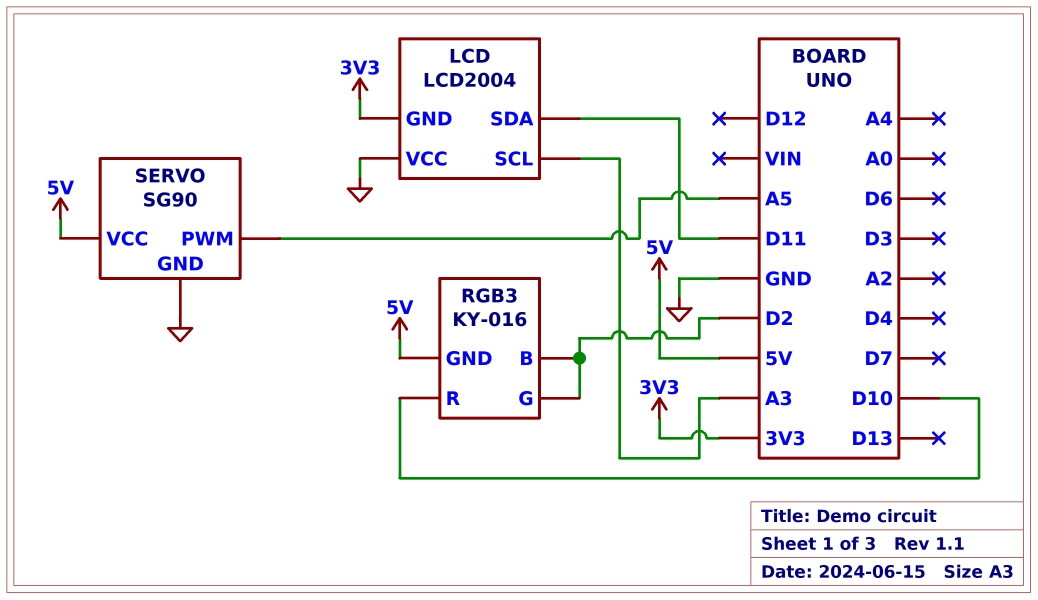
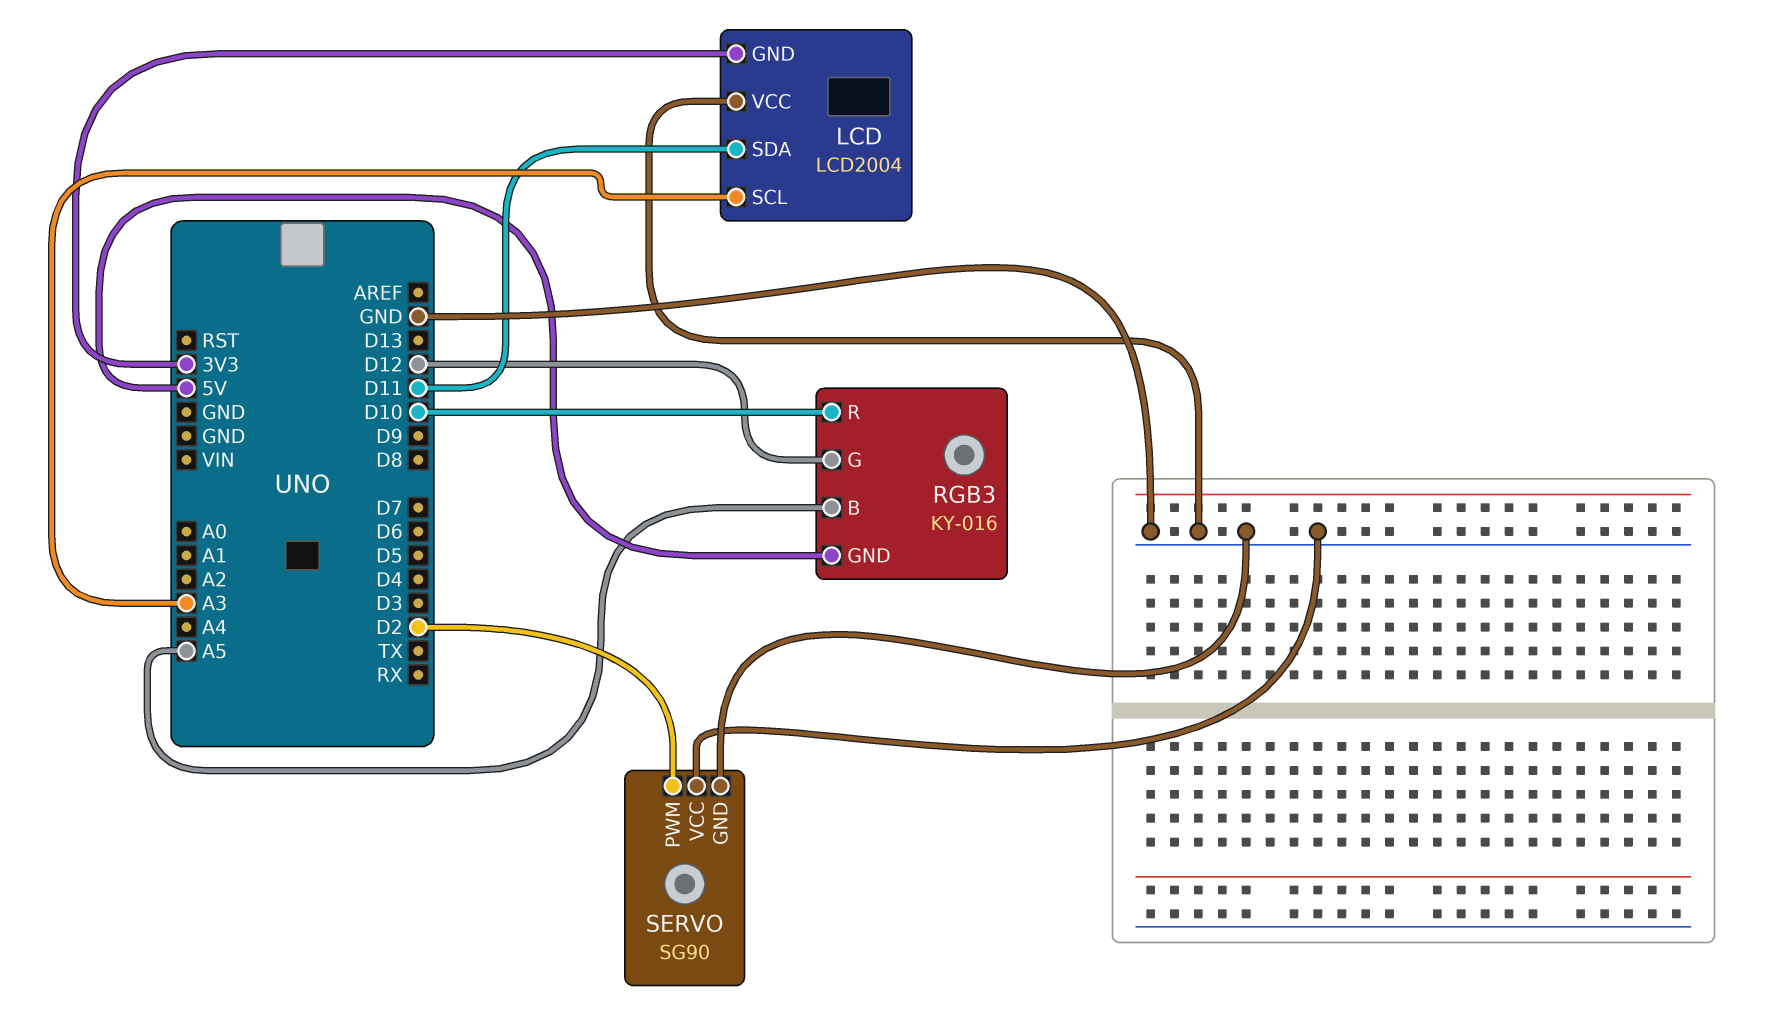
RGB3 pin B: D2 -> A5
RGB3 pin G: D2 -> D12
SERVO pin PWM: A5 -> D2
SERVO pin VCC: 5V -> GND

